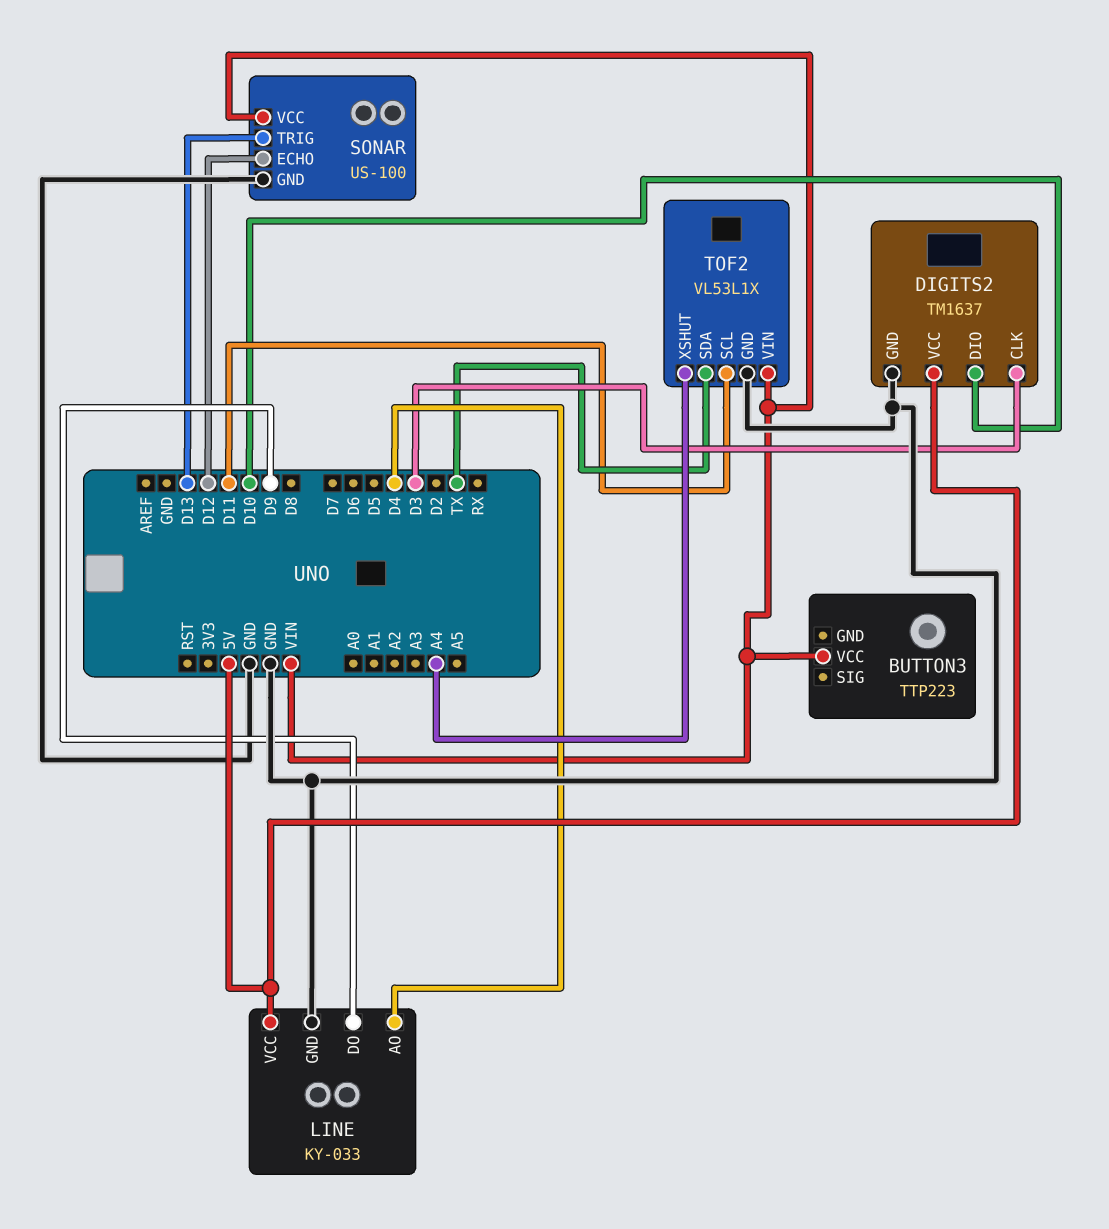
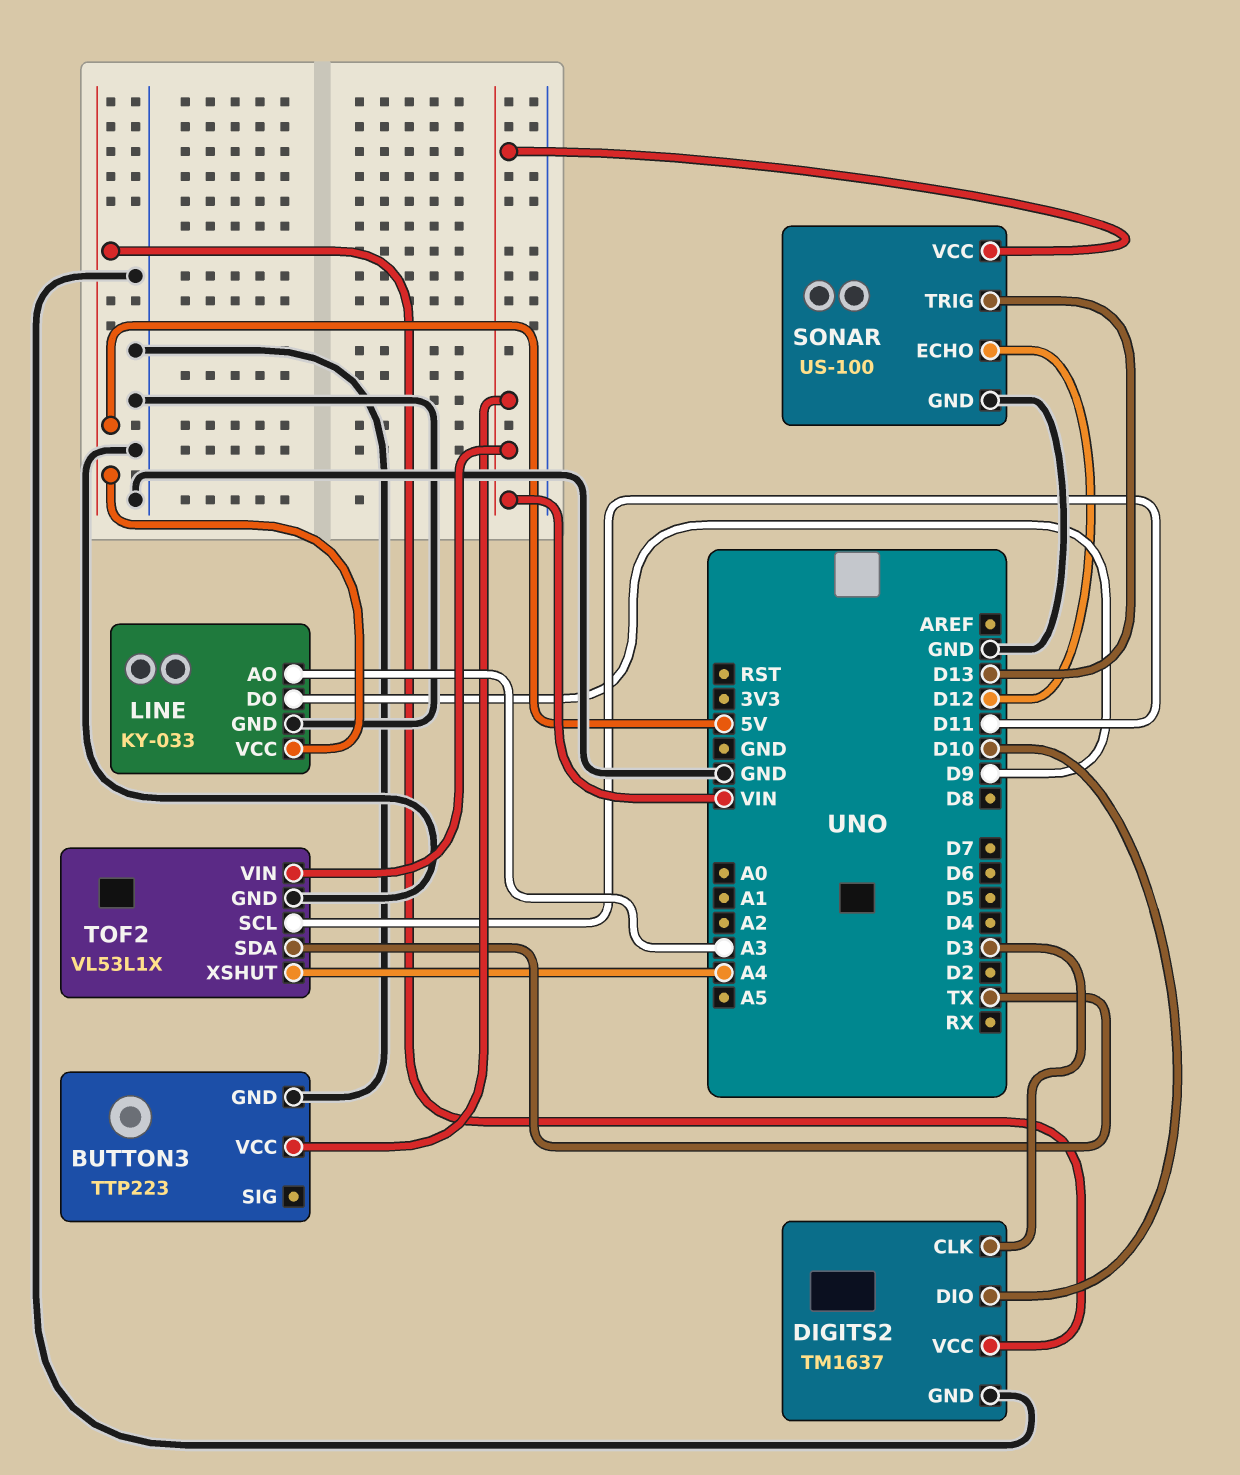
BUTTON3 pin GND: none -> GND
LINE pin AO: D4 -> A3

